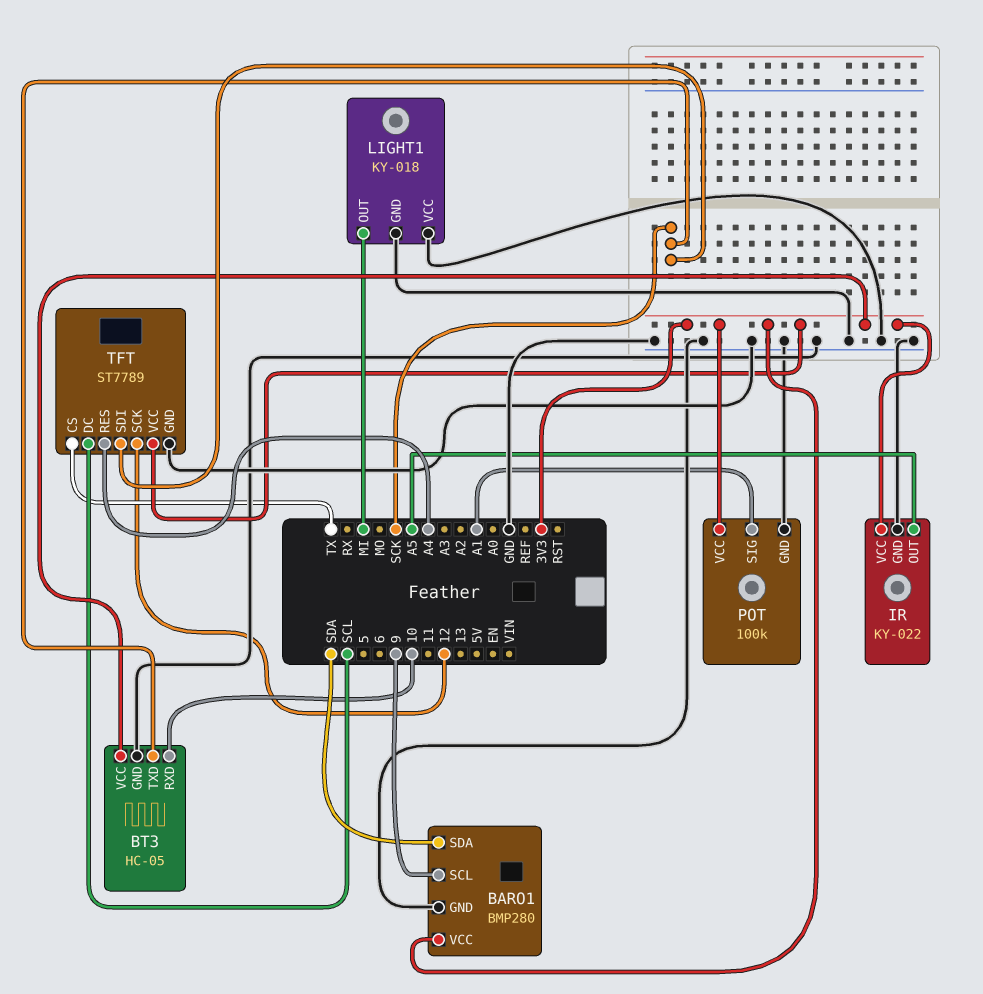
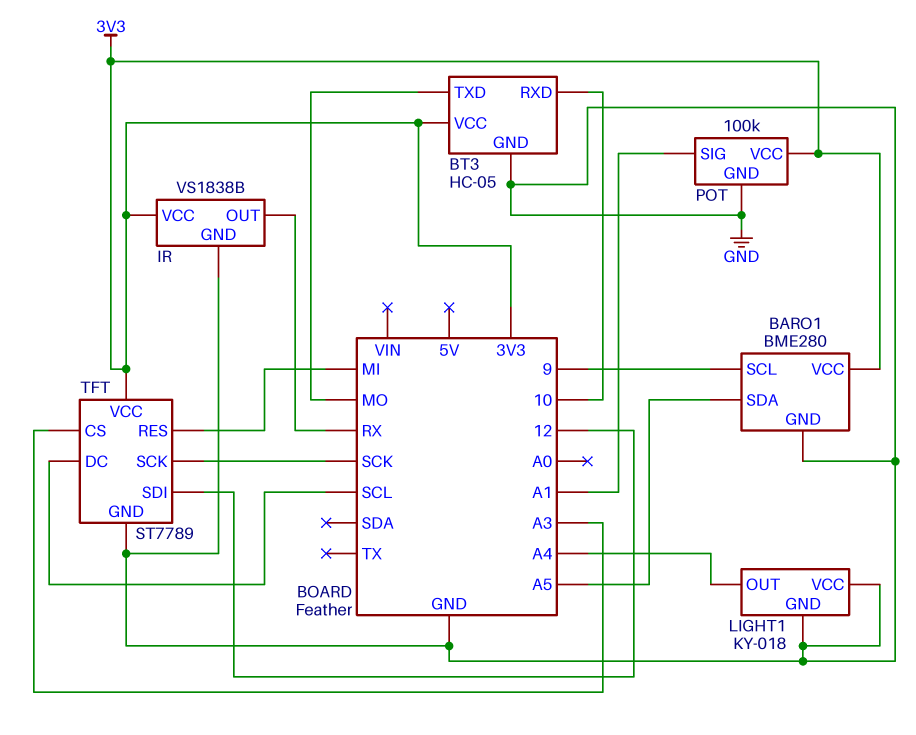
BARO1: BMP280 -> BME280
BARO1 pin SDA: SDA -> A5
BT3 pin TXD: SCK -> MO
IR: KY-022 -> VS1838B
IR pin OUT: A5 -> RX
LIGHT1 pin OUT: MI -> A4
TFT pin CS: TX -> A3
TFT pin RES: A4 -> MI
TFT pin SCK: 12 -> SCK
TFT pin SDI: SCK -> 12

